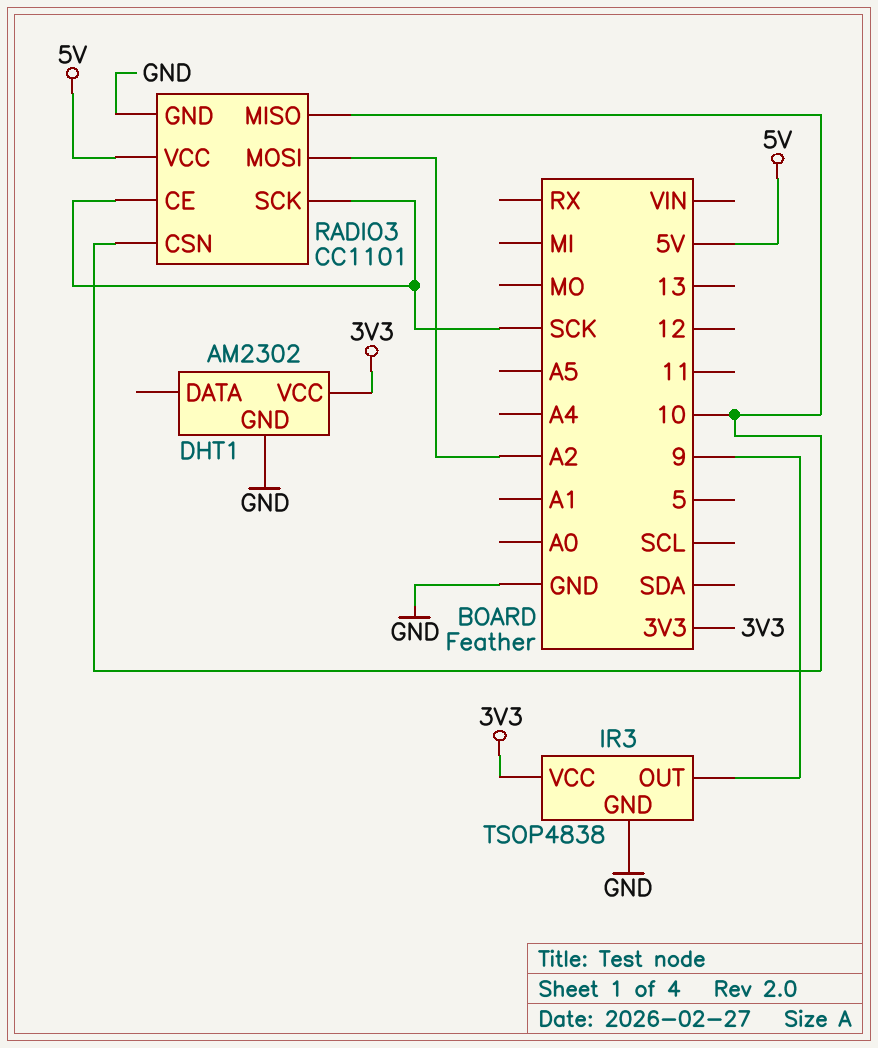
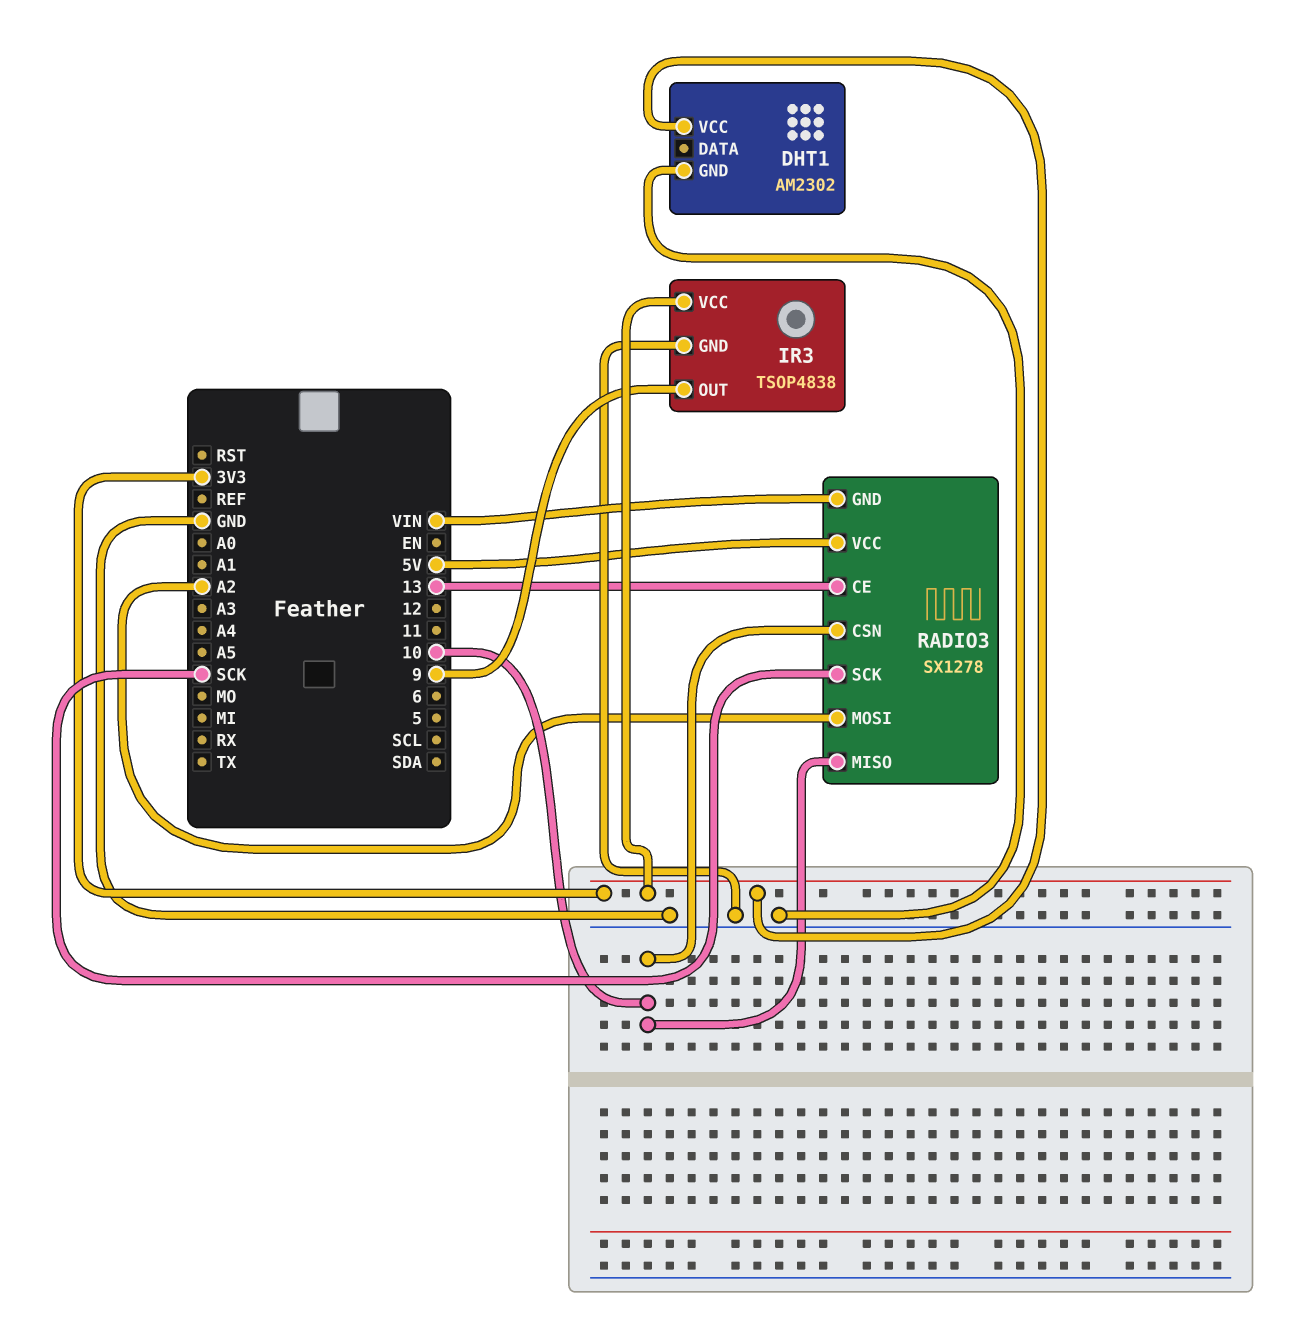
RADIO3: CC1101 -> SX1278
RADIO3 pin CE: SCK -> 13
RADIO3 pin GND: GND -> VIN

